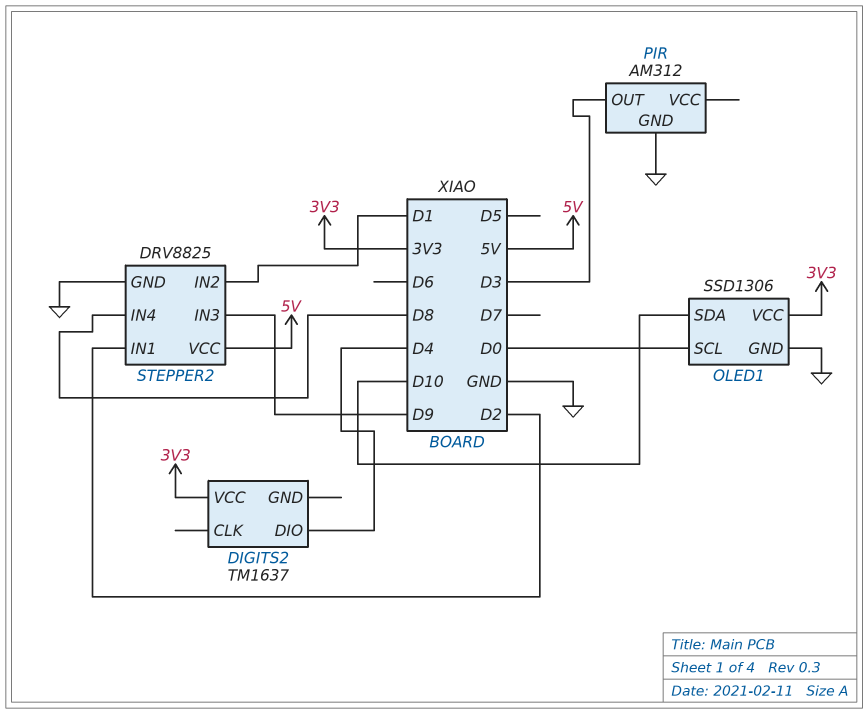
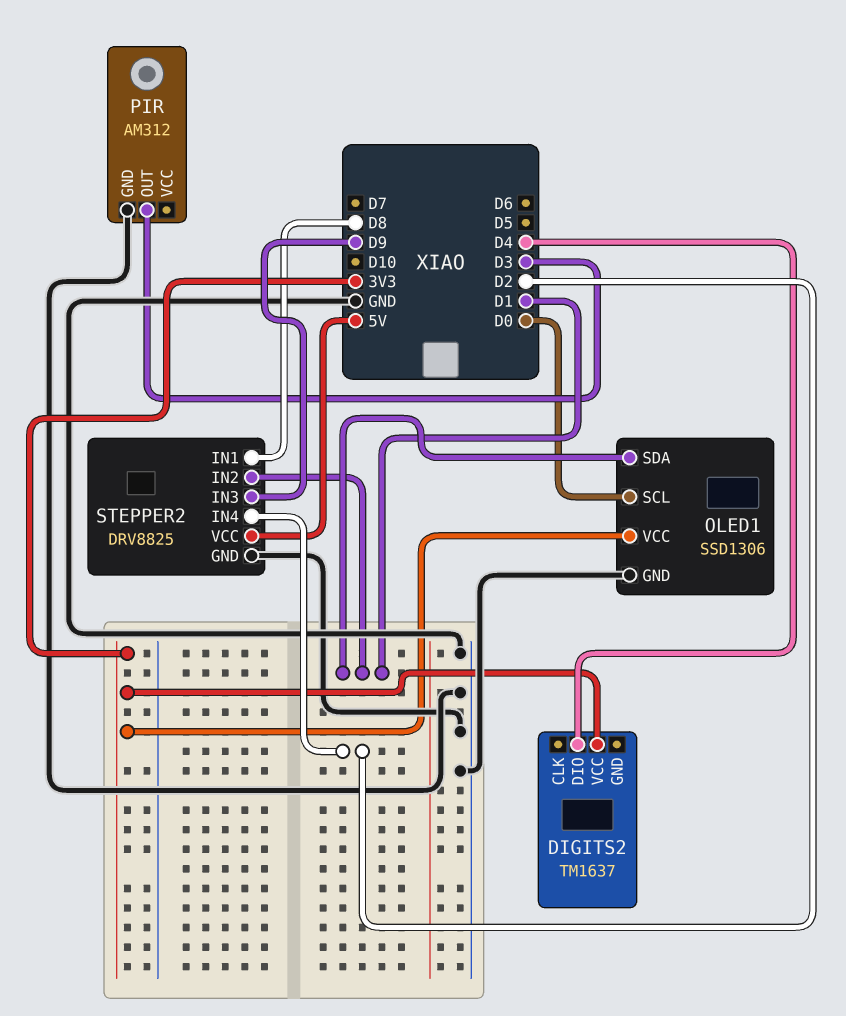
OLED1 pin SDA: D10 -> D1
STEPPER2 pin IN1: D2 -> D8
STEPPER2 pin IN4: D8 -> D2

